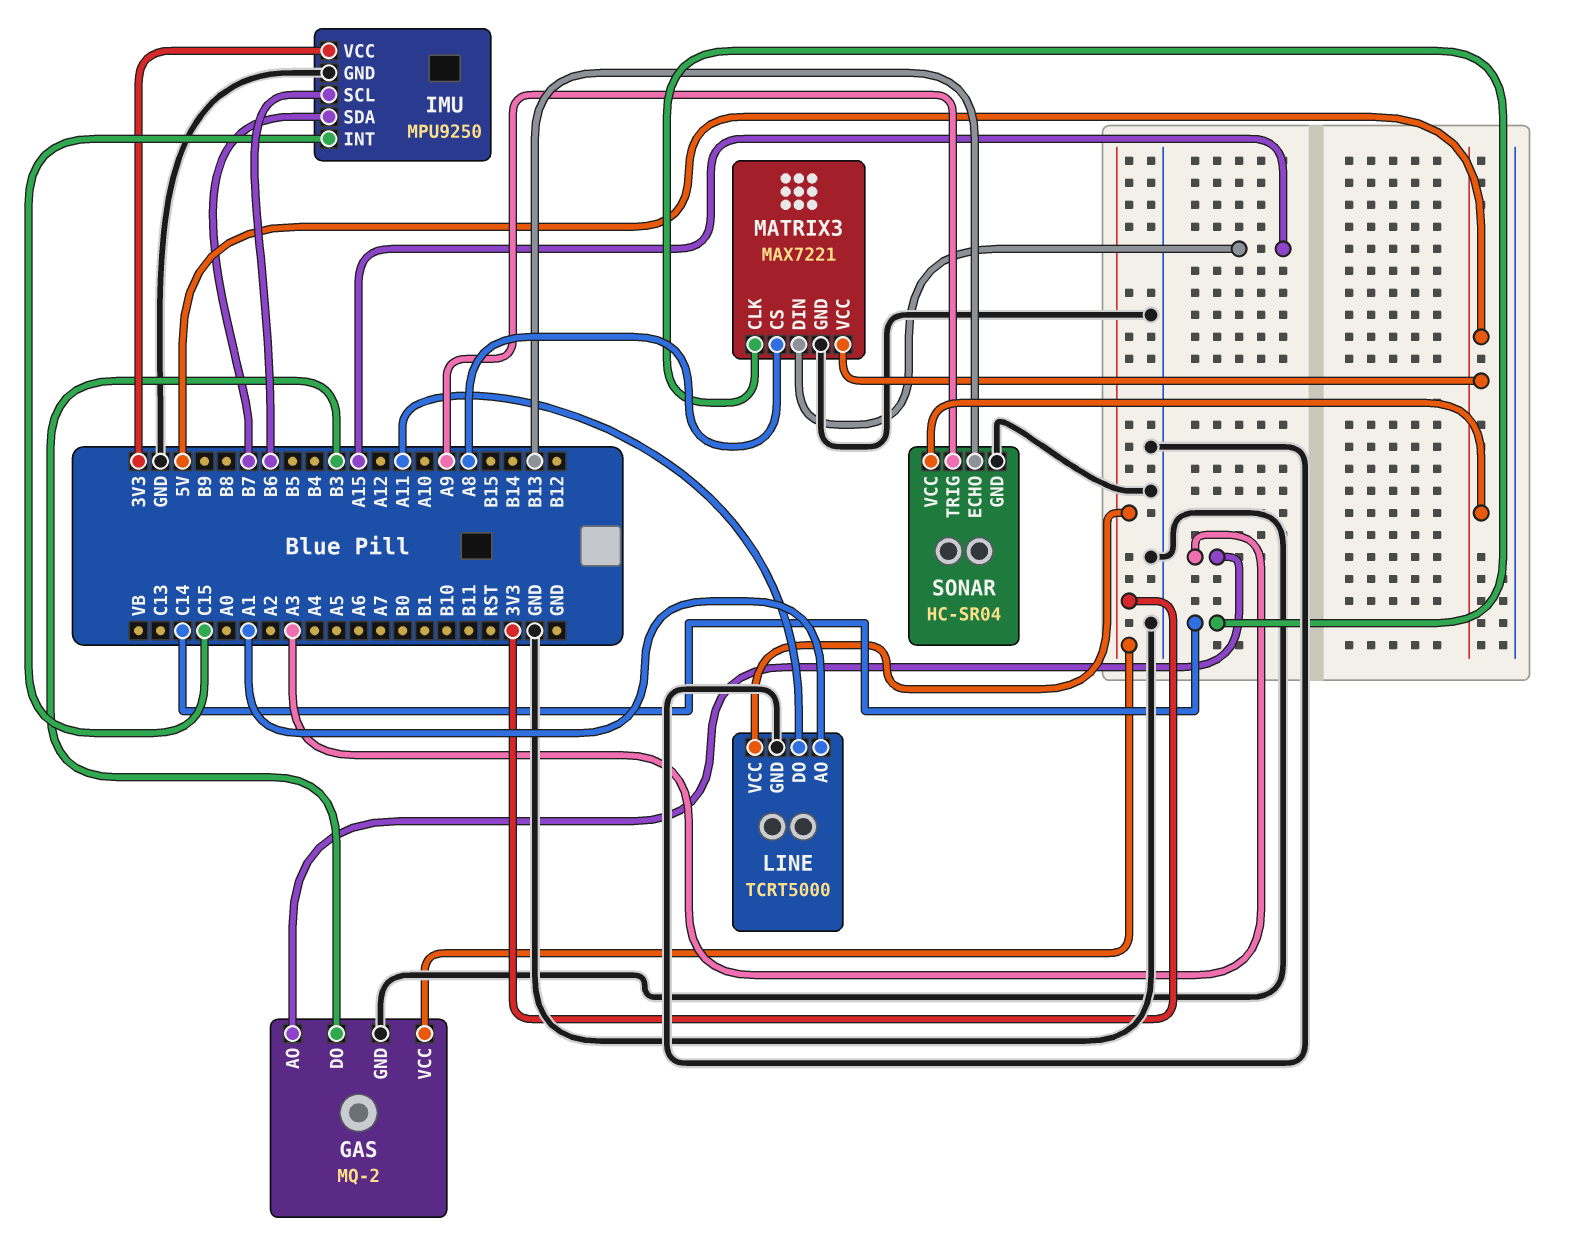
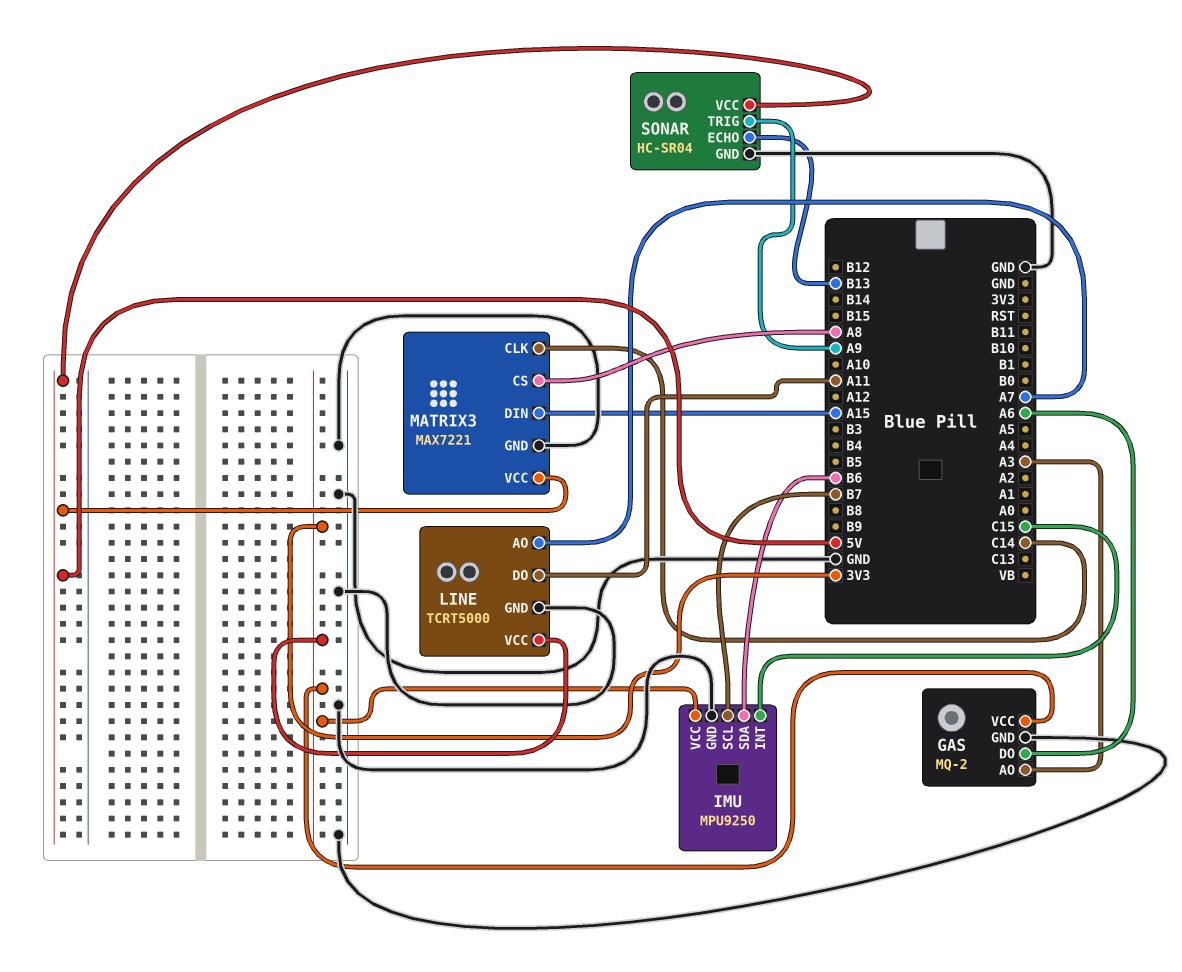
GAS pin DO: B3 -> A6
IMU pin SCL: B6 -> B7
IMU pin SDA: B7 -> B6
LINE pin AO: A1 -> A7

